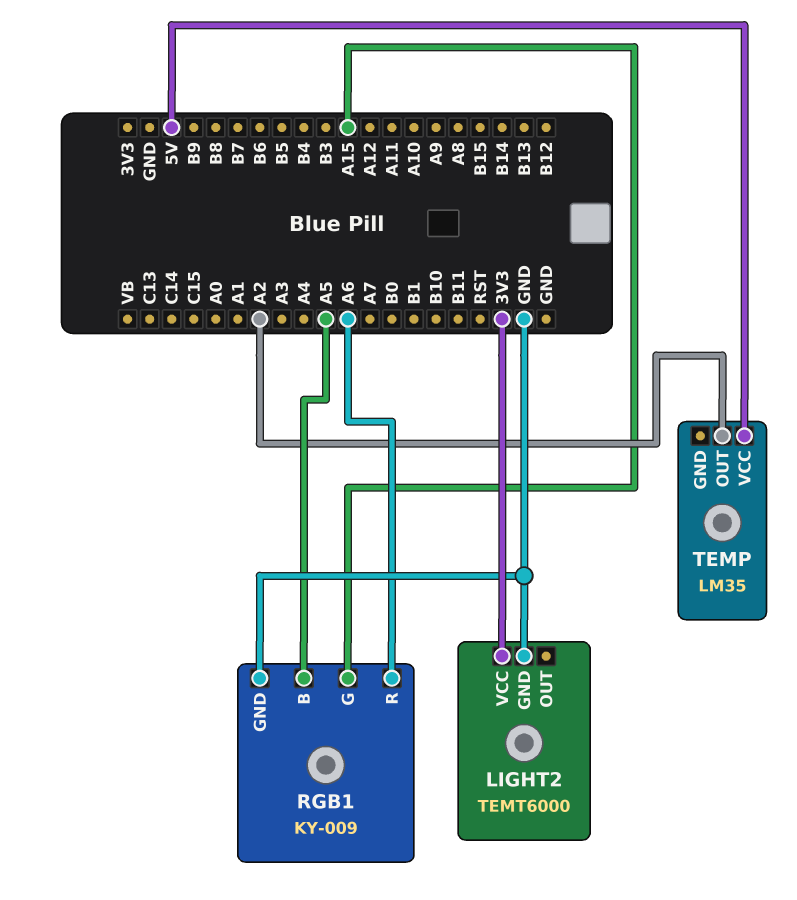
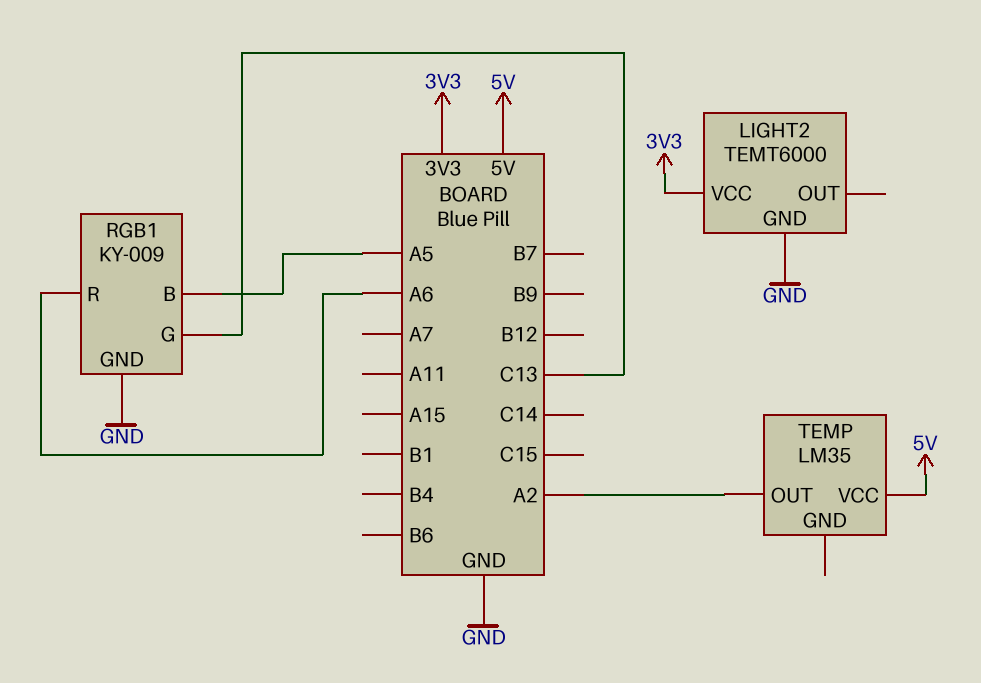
RGB1 pin G: A15 -> C13

